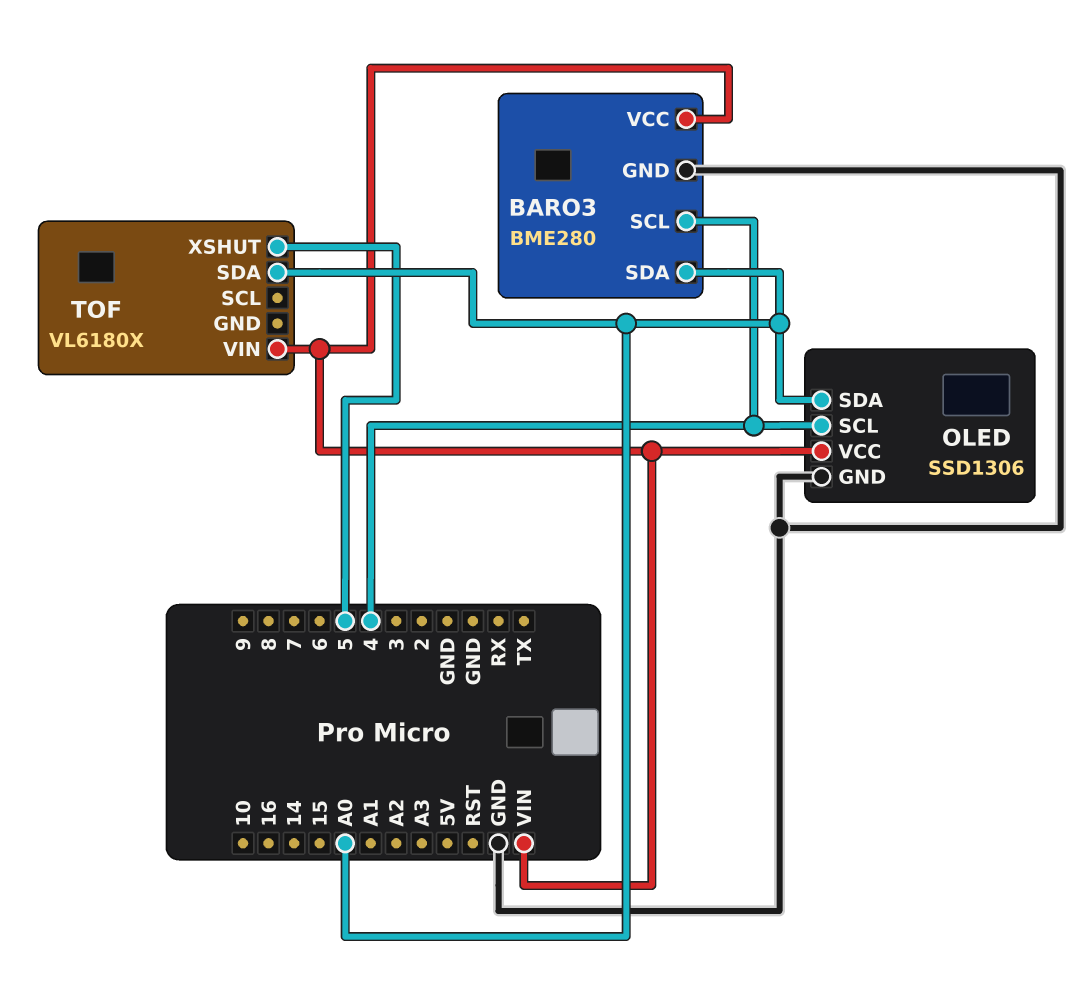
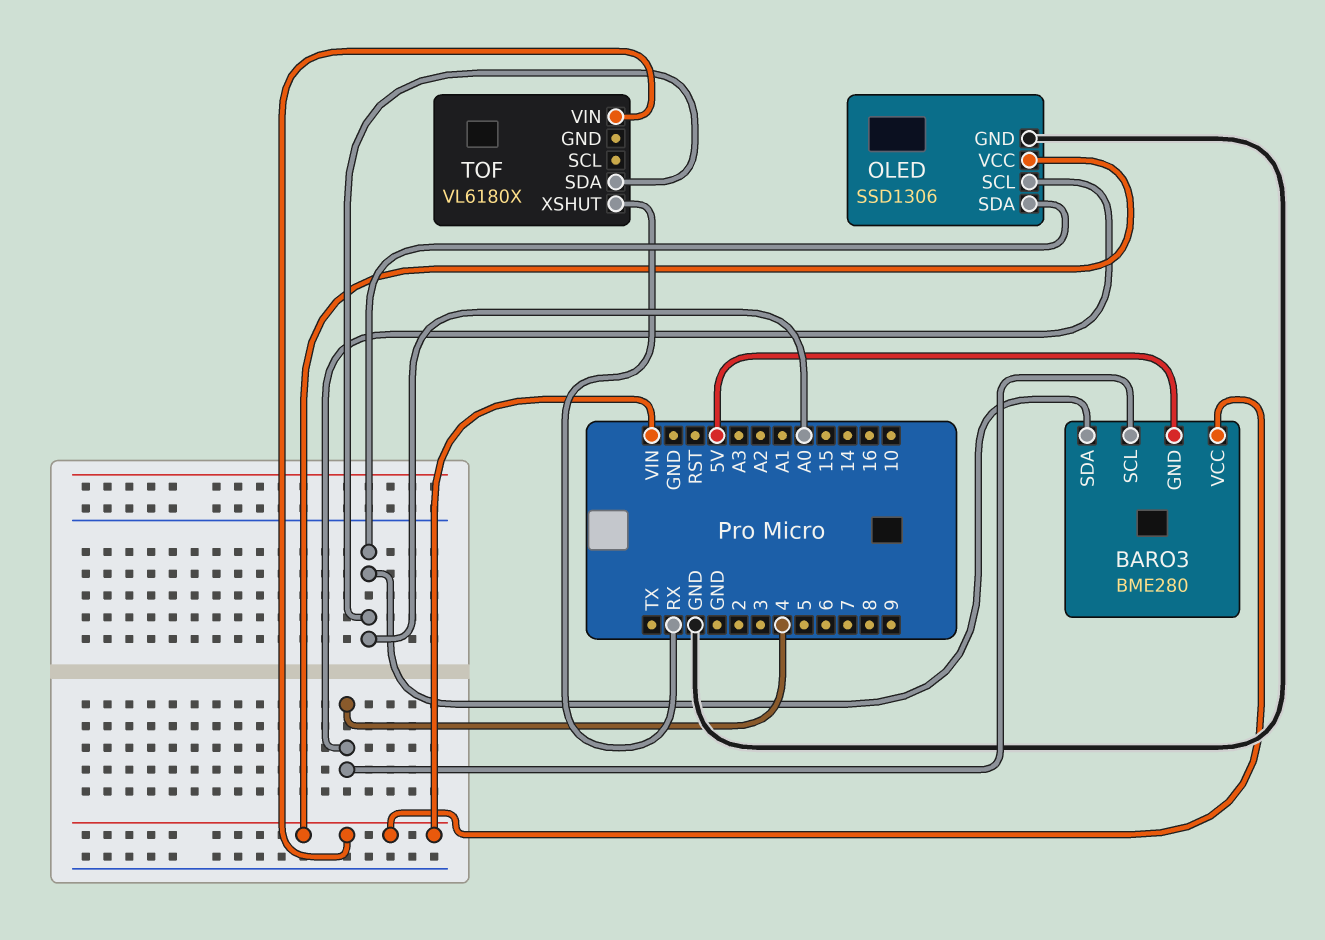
BARO3 pin GND: GND -> 5V
TOF pin XSHUT: 5 -> RX

